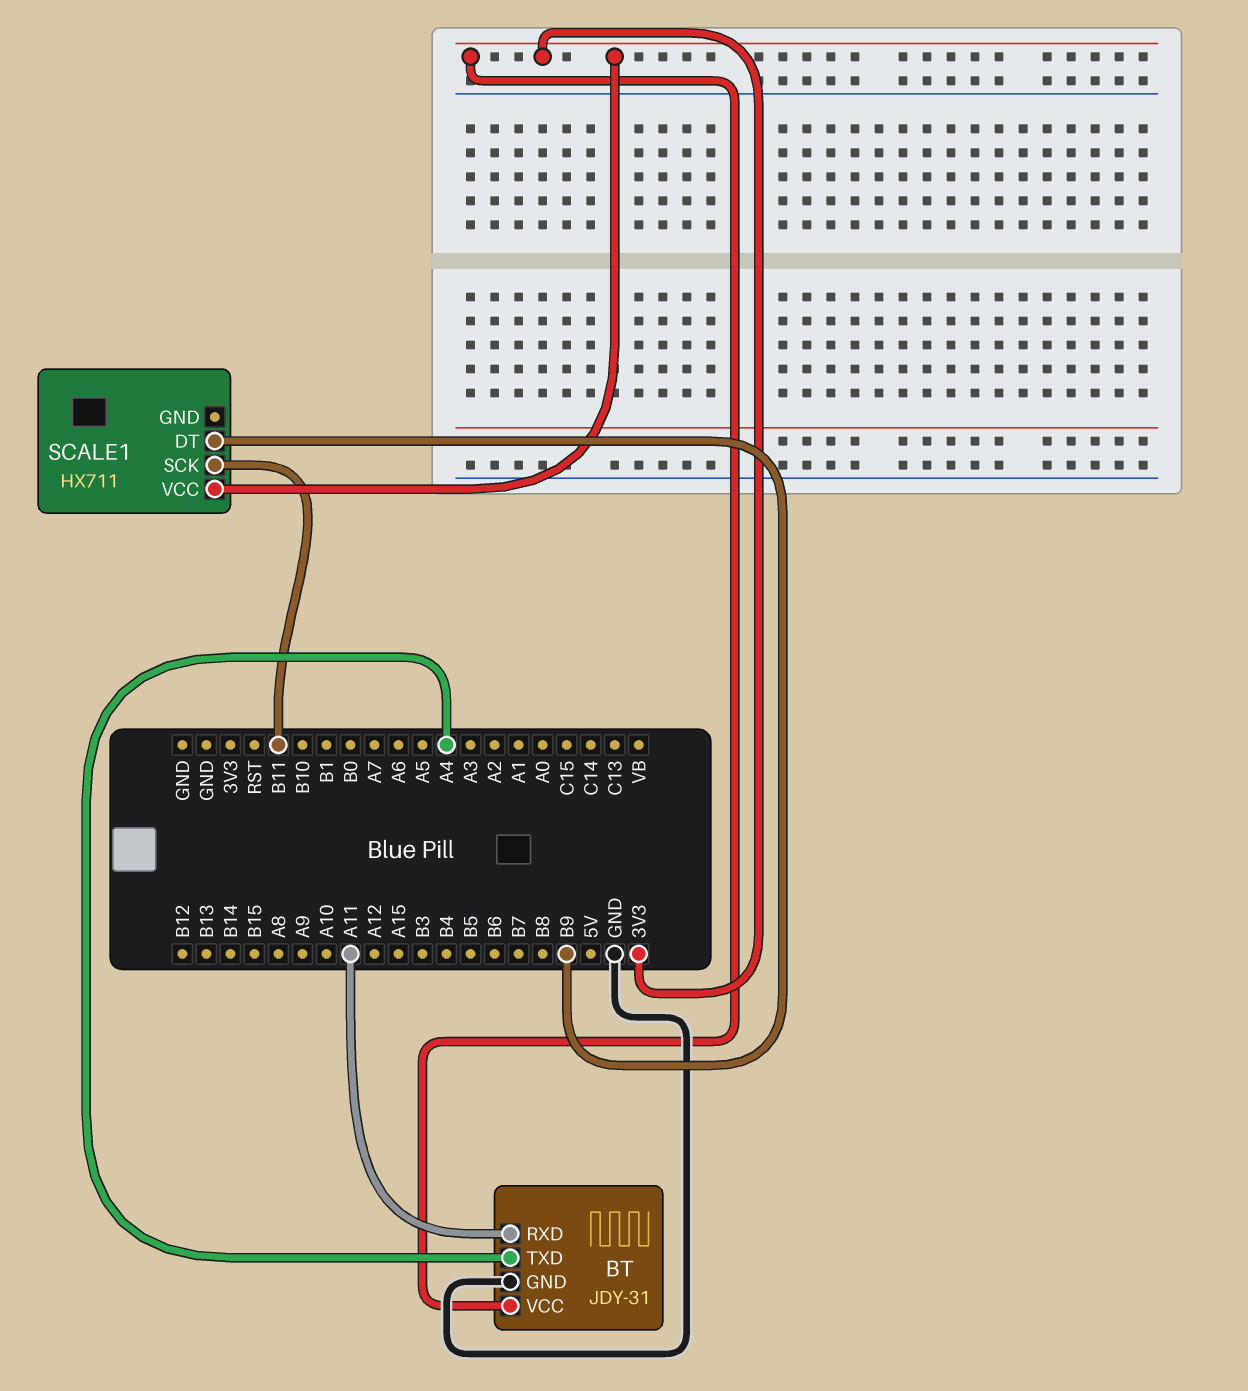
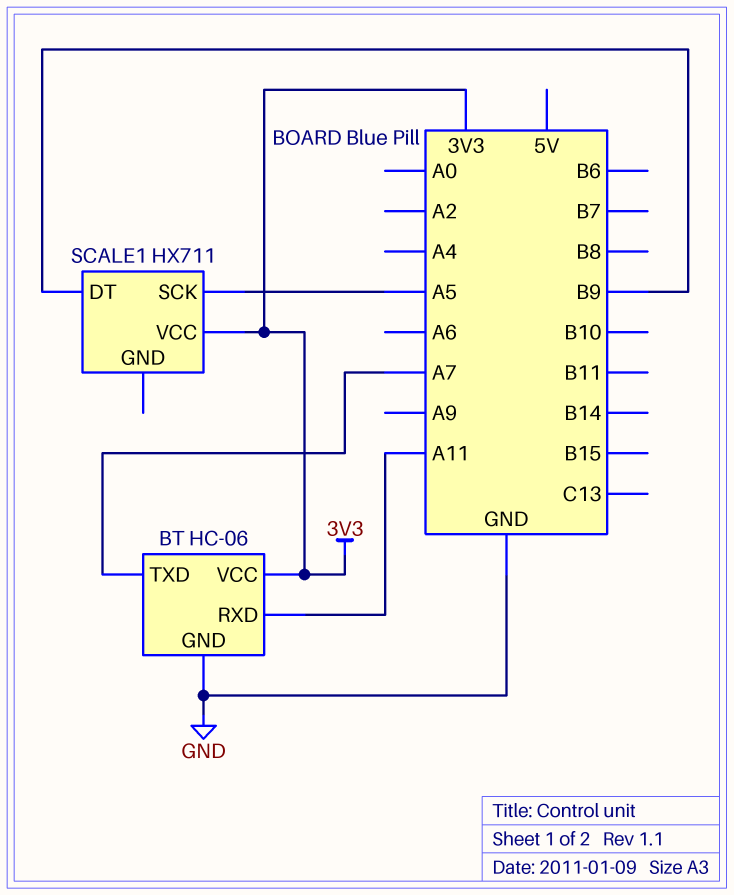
BT: JDY-31 -> HC-06
BT pin TXD: A4 -> A7
SCALE1 pin SCK: B11 -> A5

